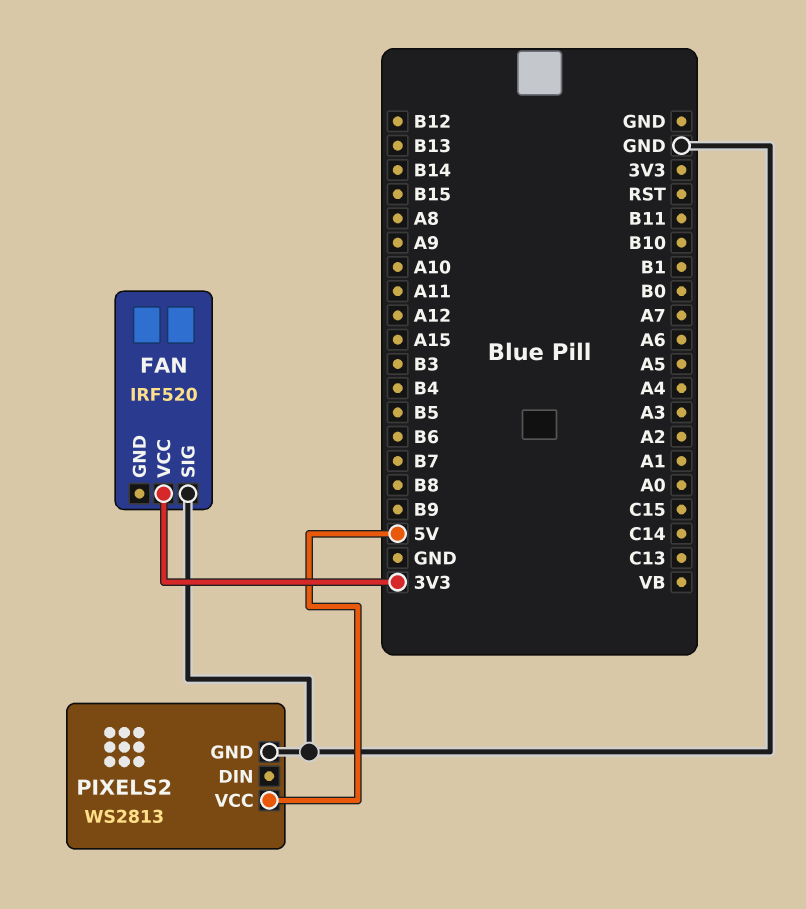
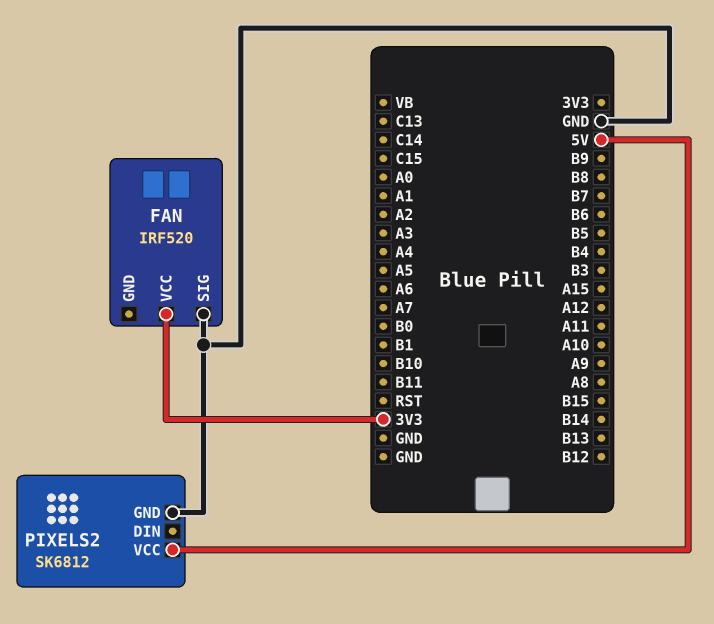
PIXELS2: WS2813 -> SK6812

